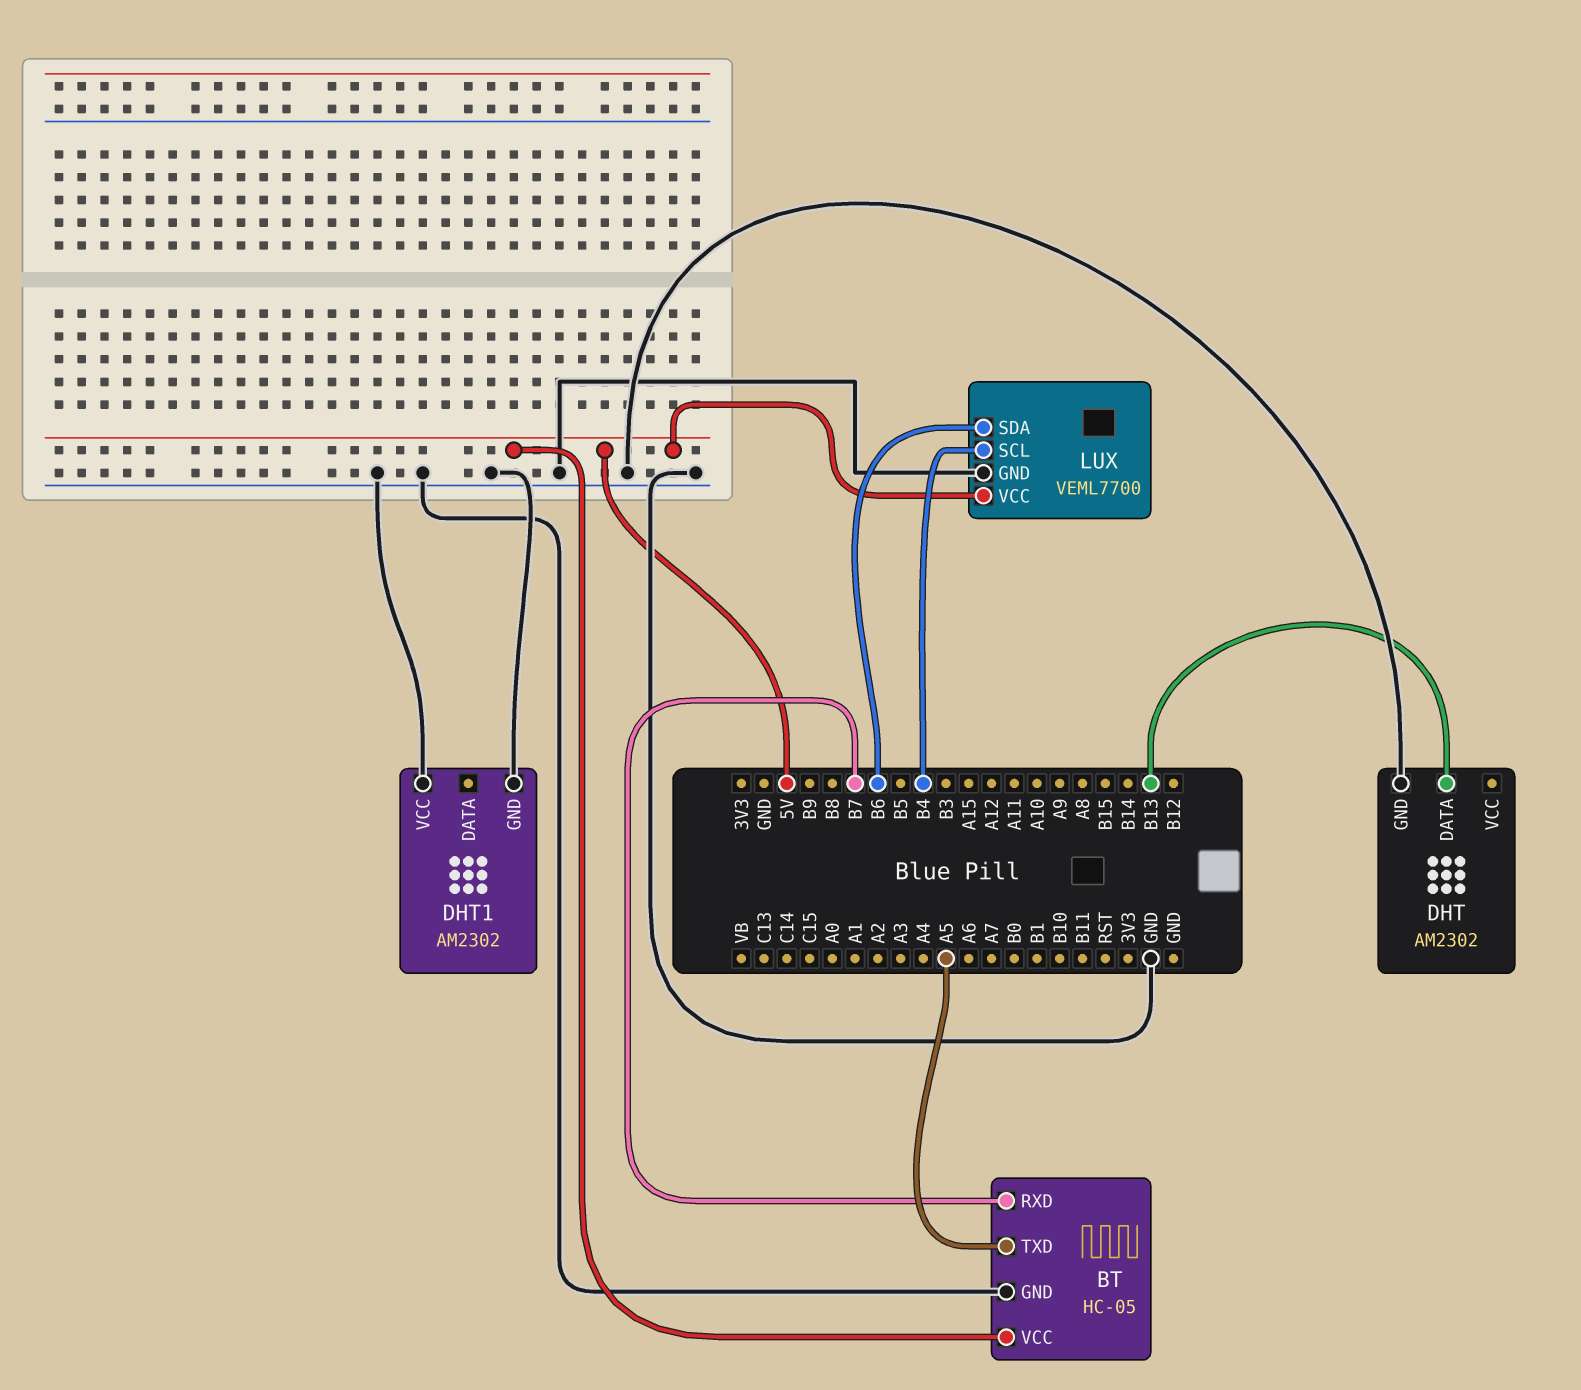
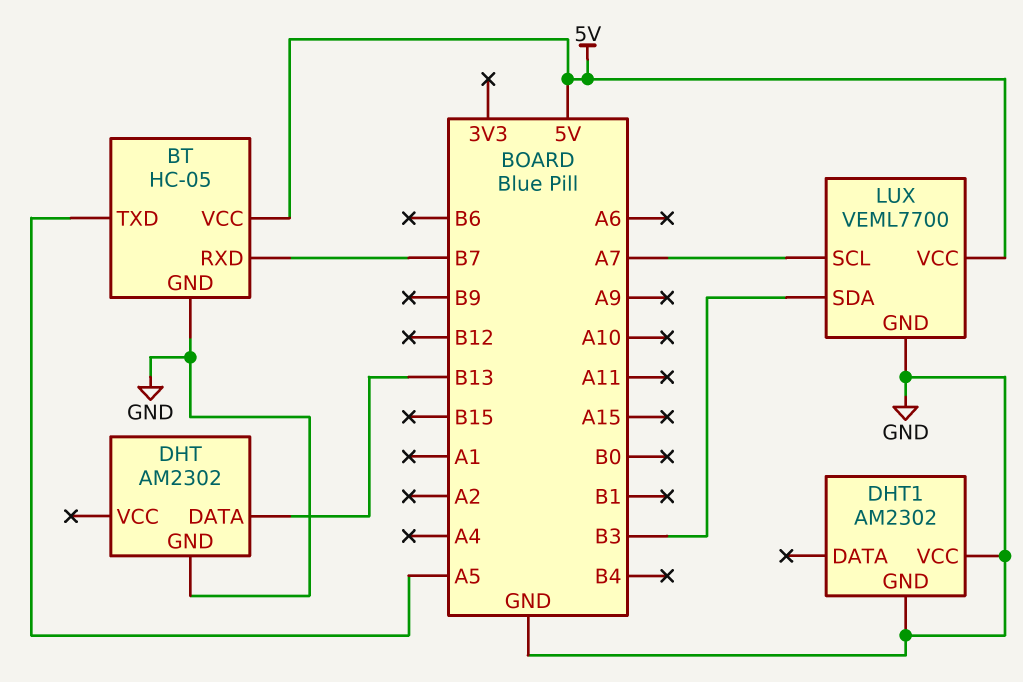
LUX pin SCL: B4 -> A7
LUX pin SDA: B6 -> B3

